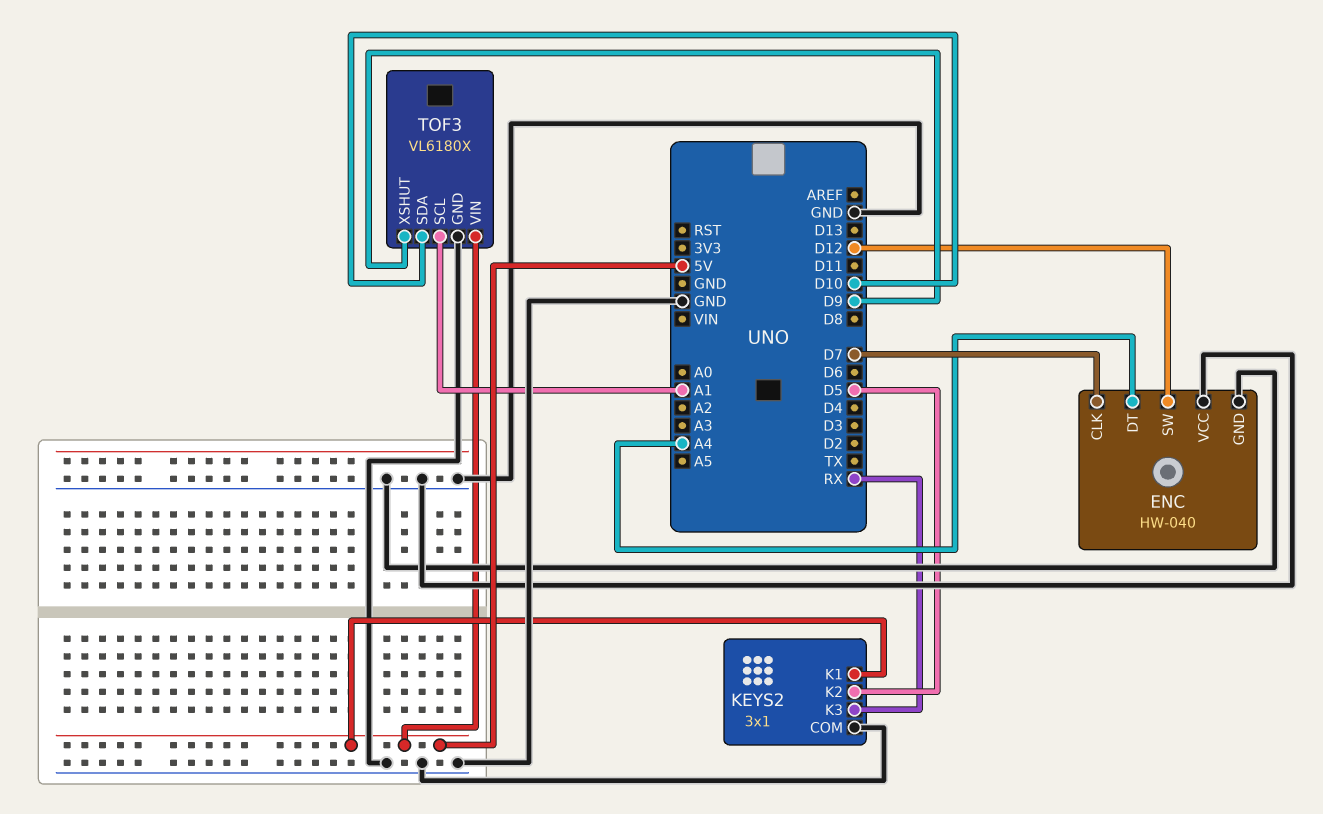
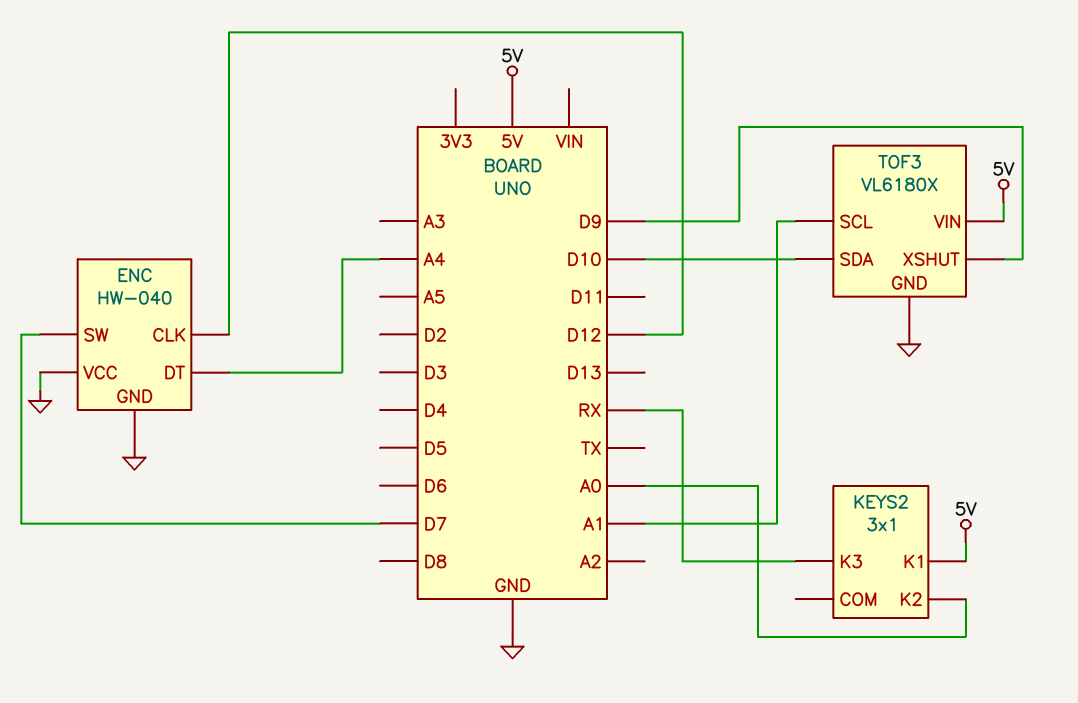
ENC pin CLK: D7 -> D12
ENC pin SW: D12 -> D7
KEYS2 pin COM: GND -> none
KEYS2 pin K2: D5 -> A0

